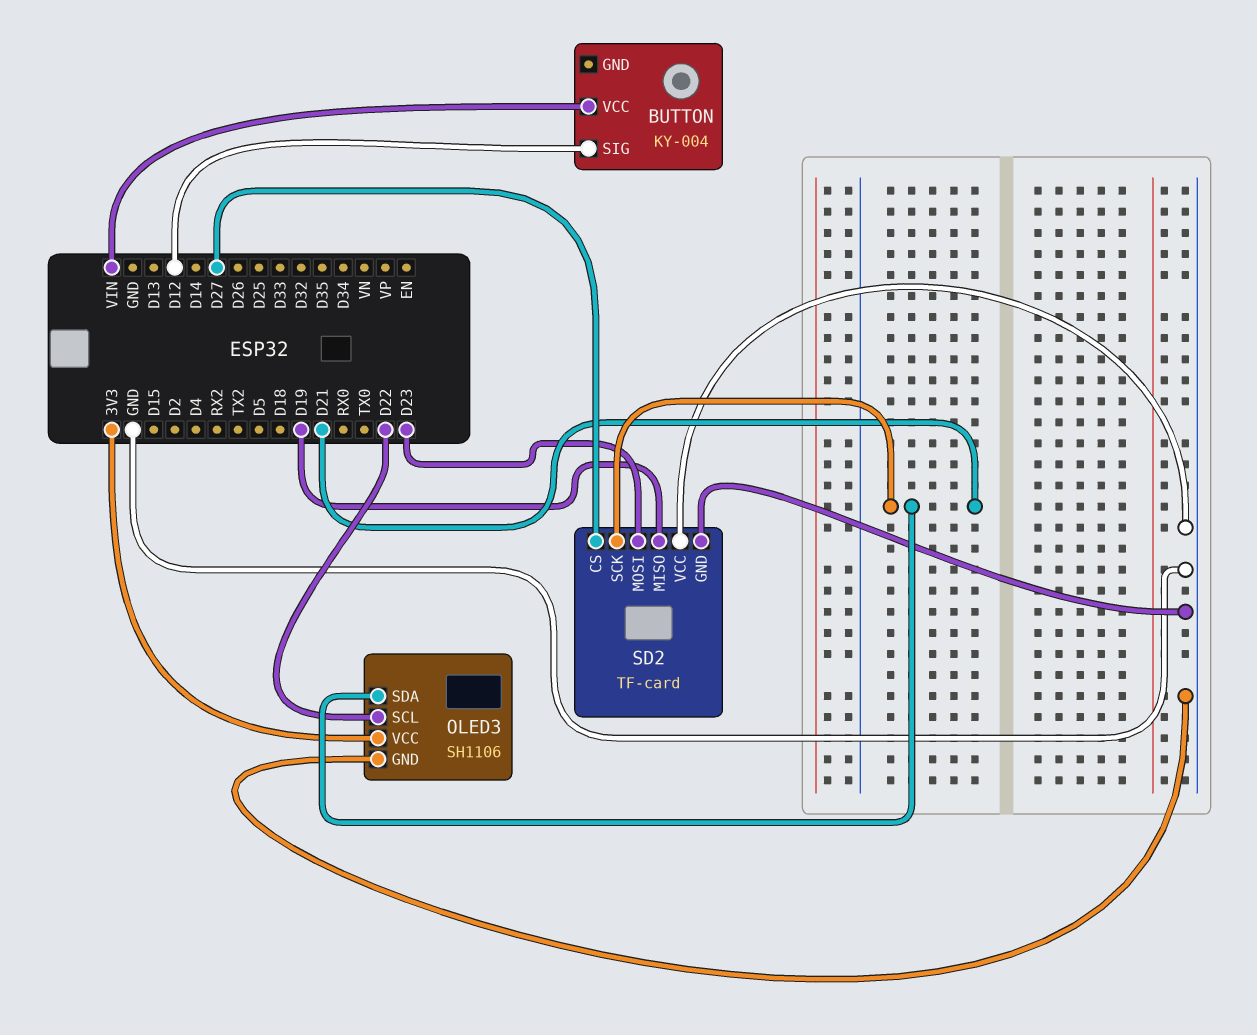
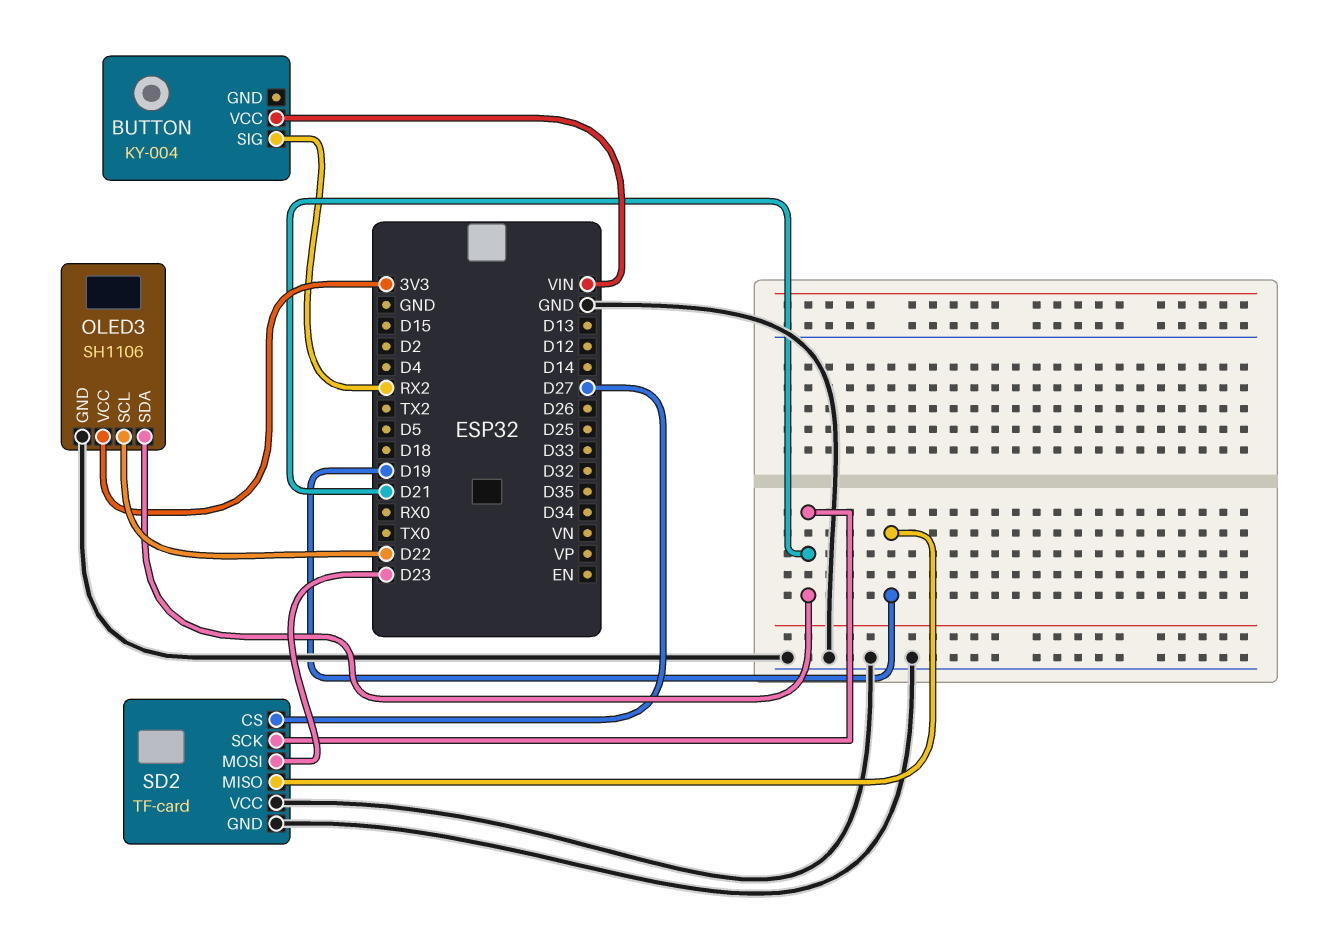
BUTTON pin SIG: D12 -> RX2

